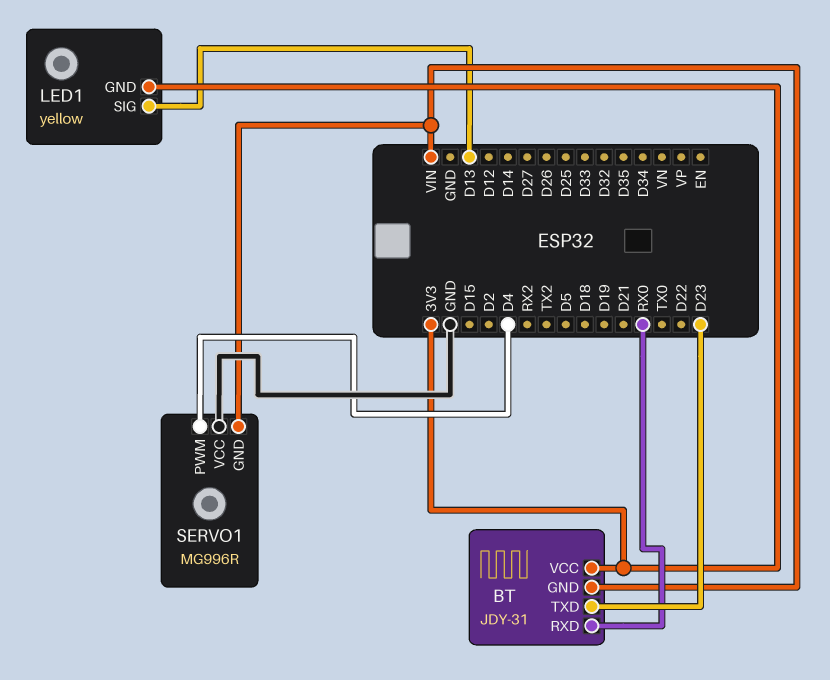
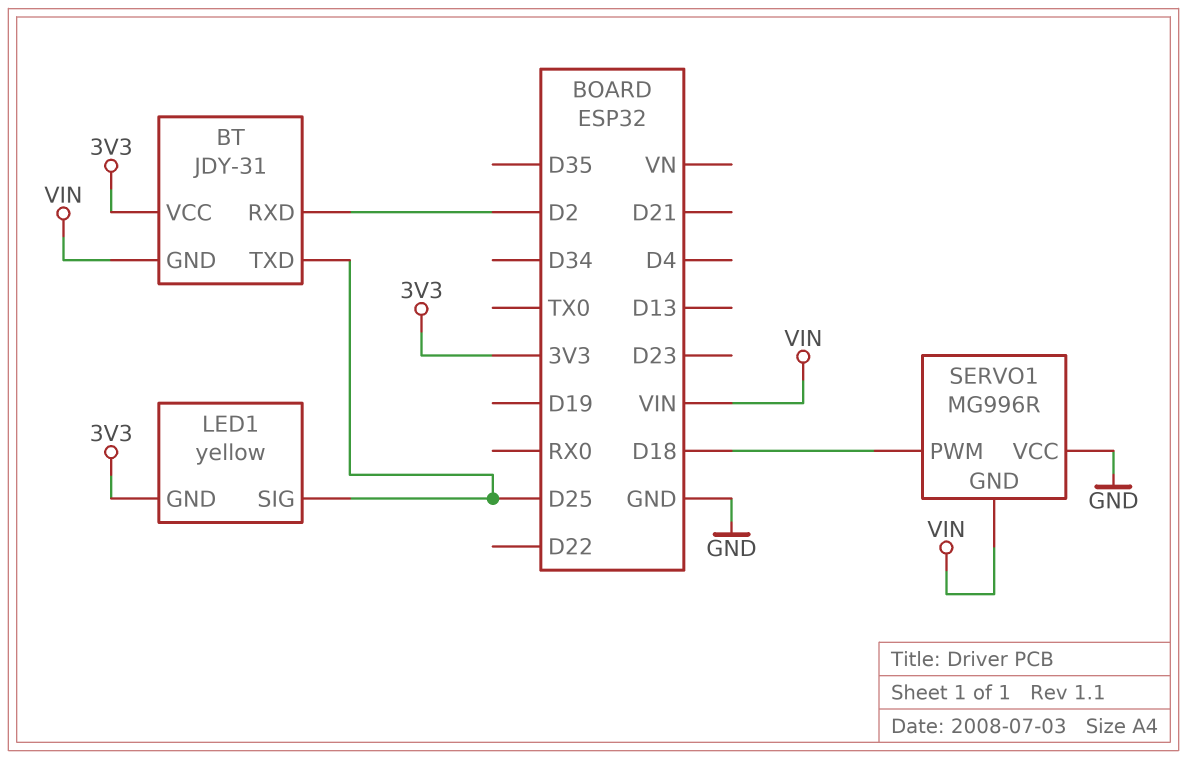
BT pin RXD: RX0 -> D2
BT pin TXD: D23 -> D25
LED1 pin SIG: D13 -> D25
SERVO1 pin PWM: D4 -> D18

